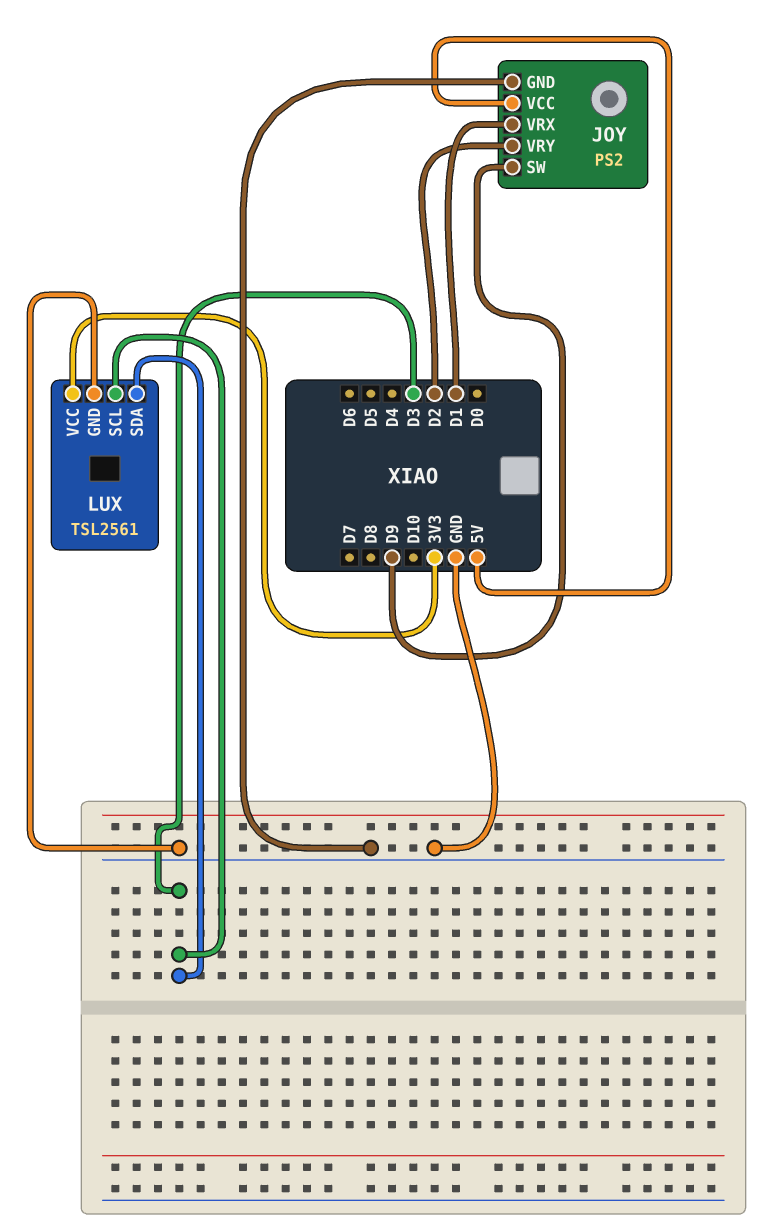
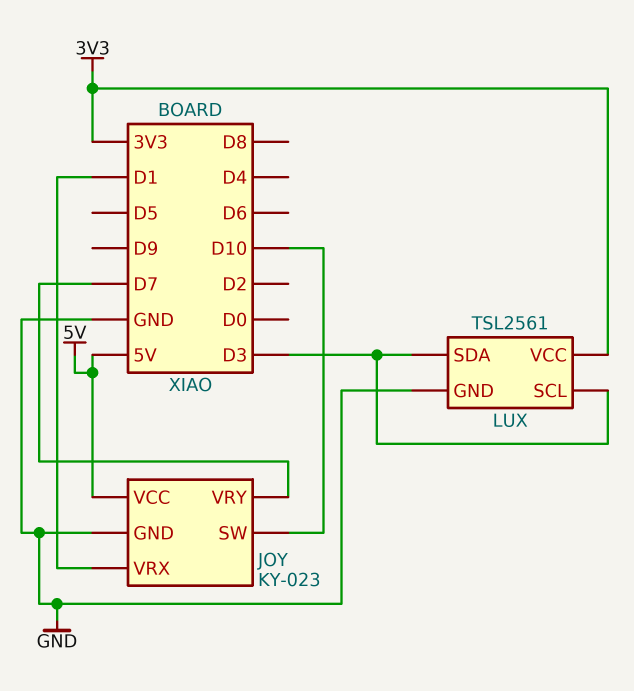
JOY: PS2 -> KY-023
JOY pin SW: D9 -> D10
JOY pin VRY: D2 -> D7

